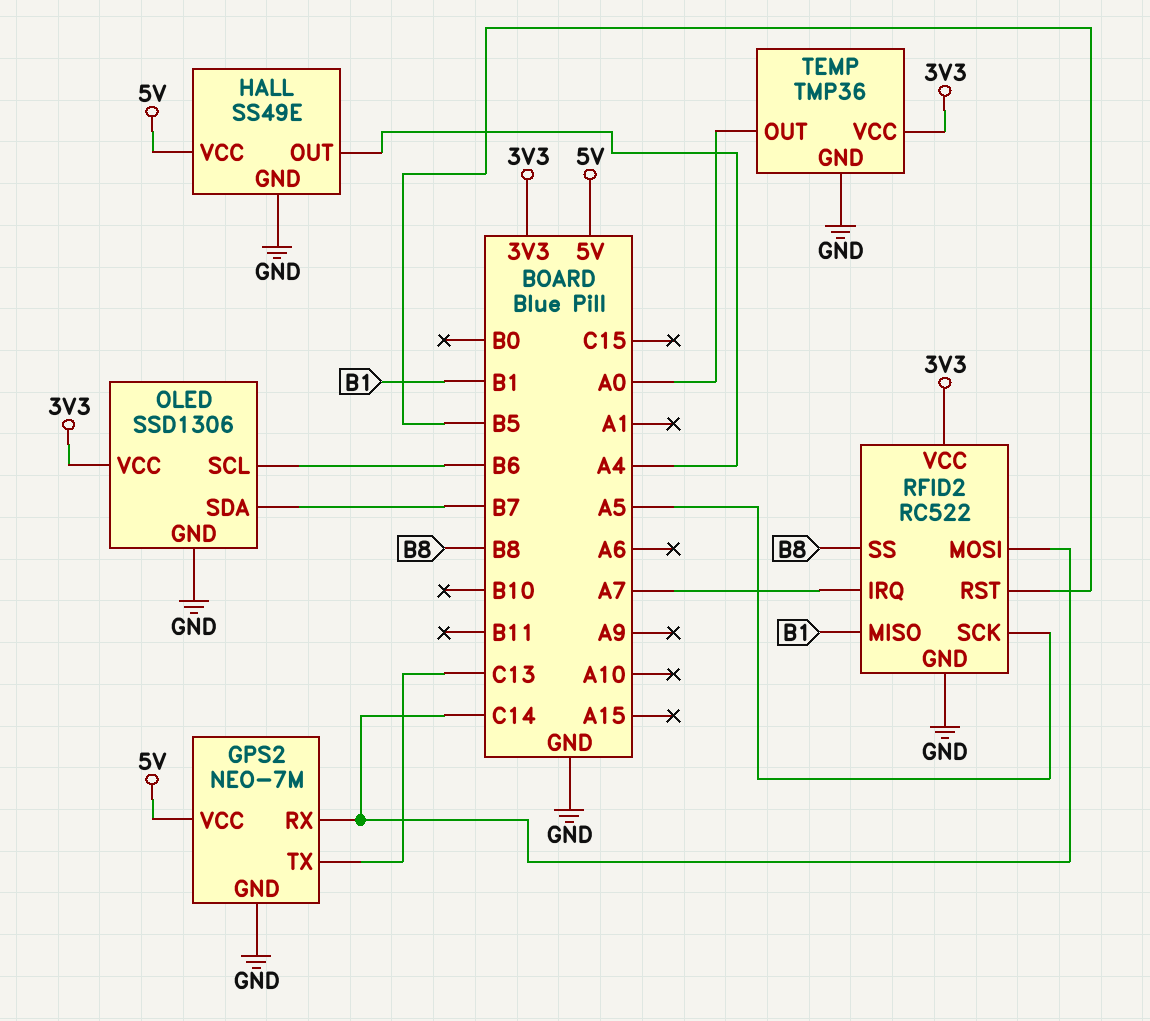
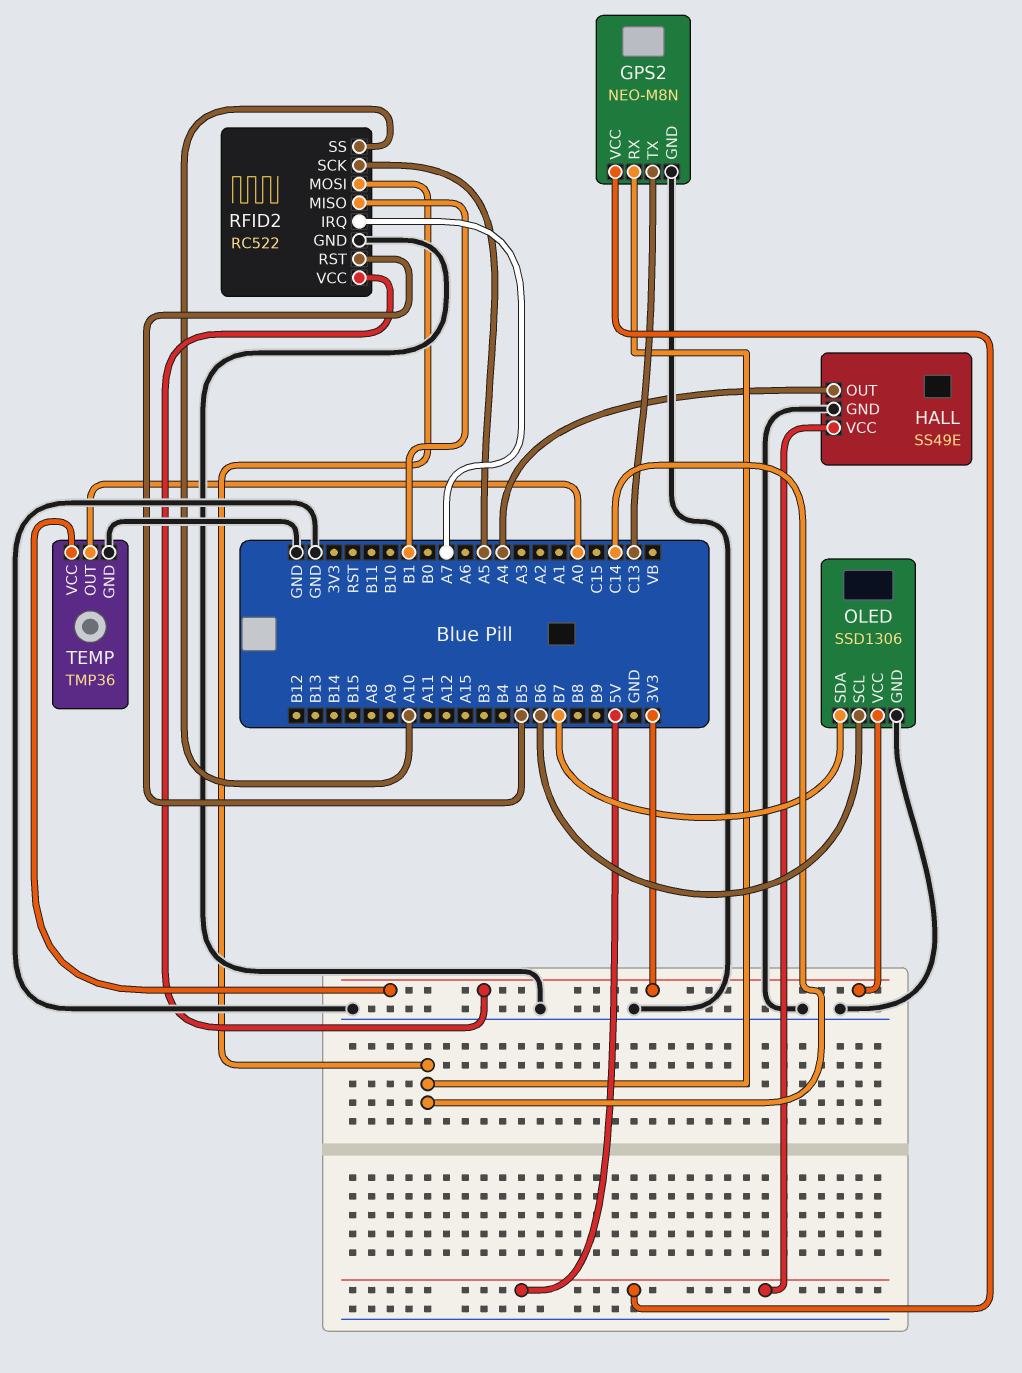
GPS2: NEO-7M -> NEO-M8N
RFID2 pin SS: B8 -> A10

